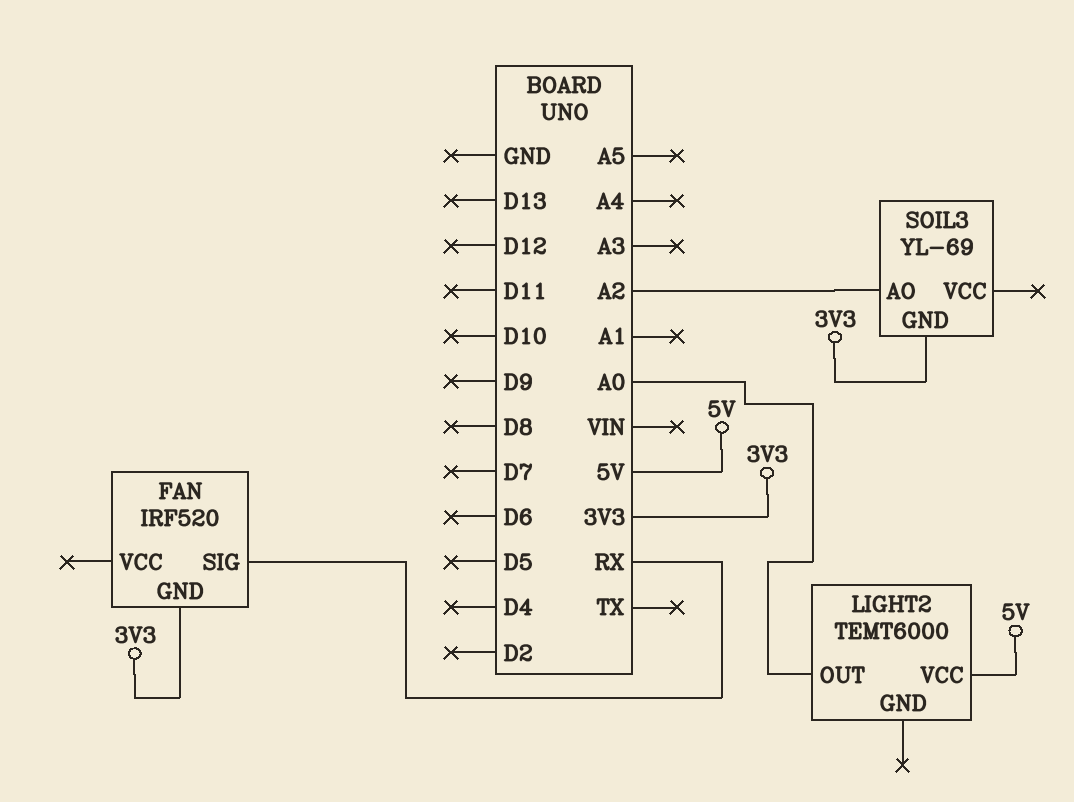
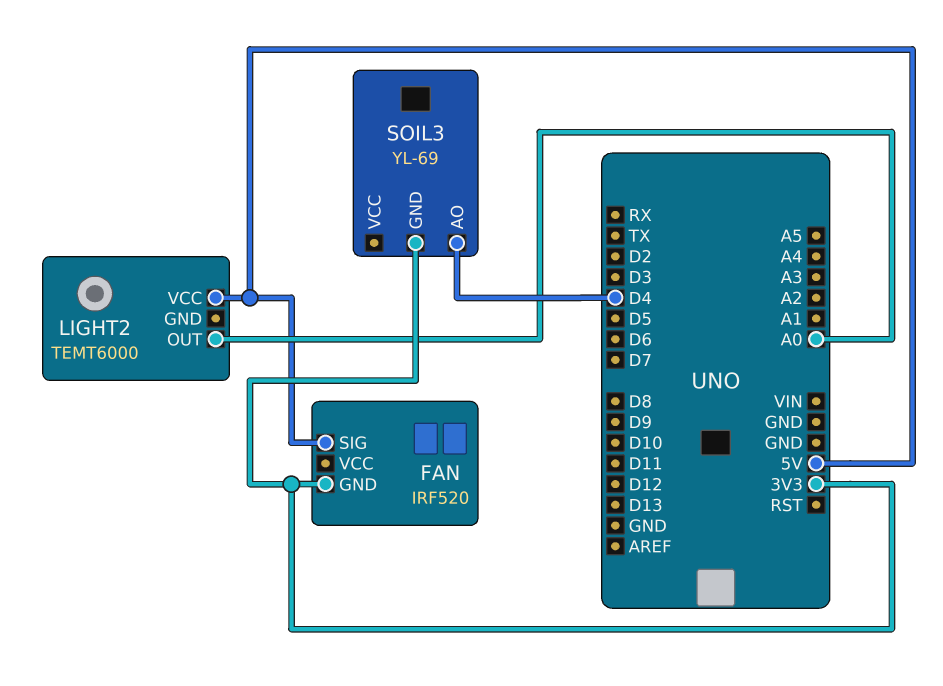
FAN pin SIG: RX -> 5V
SOIL3 pin AO: A2 -> D4

